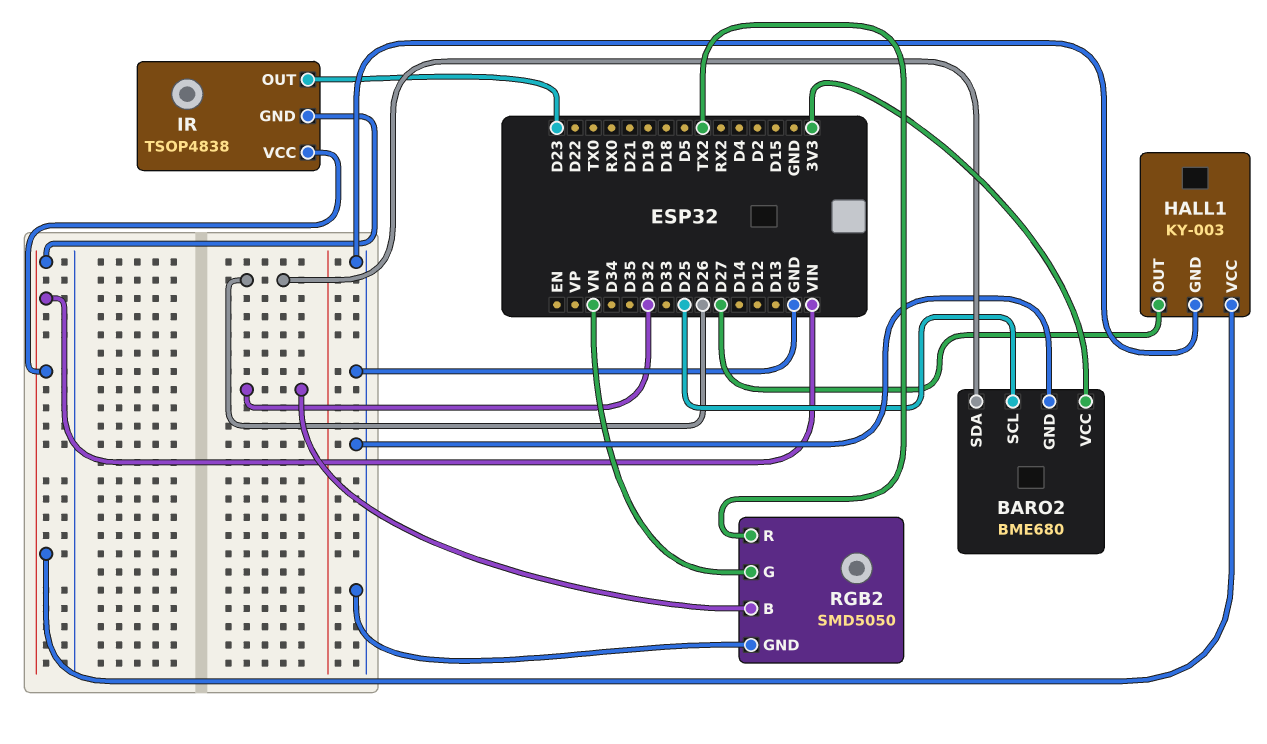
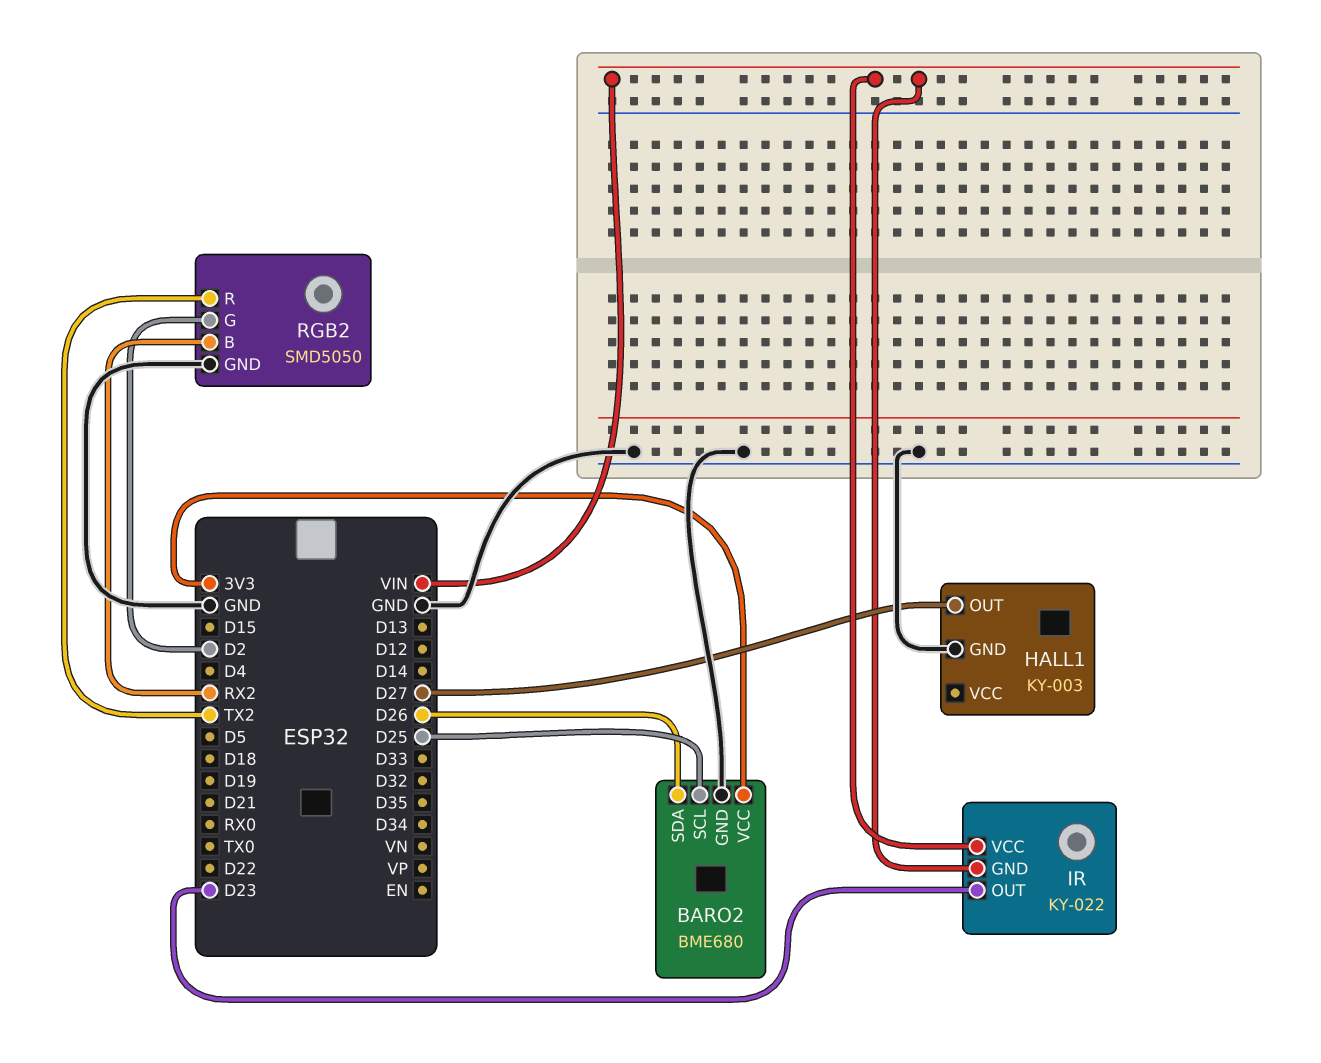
HALL1 pin VCC: VIN -> none
IR: TSOP4838 -> KY-022
RGB2 pin B: D32 -> RX2
RGB2 pin G: VN -> D2

